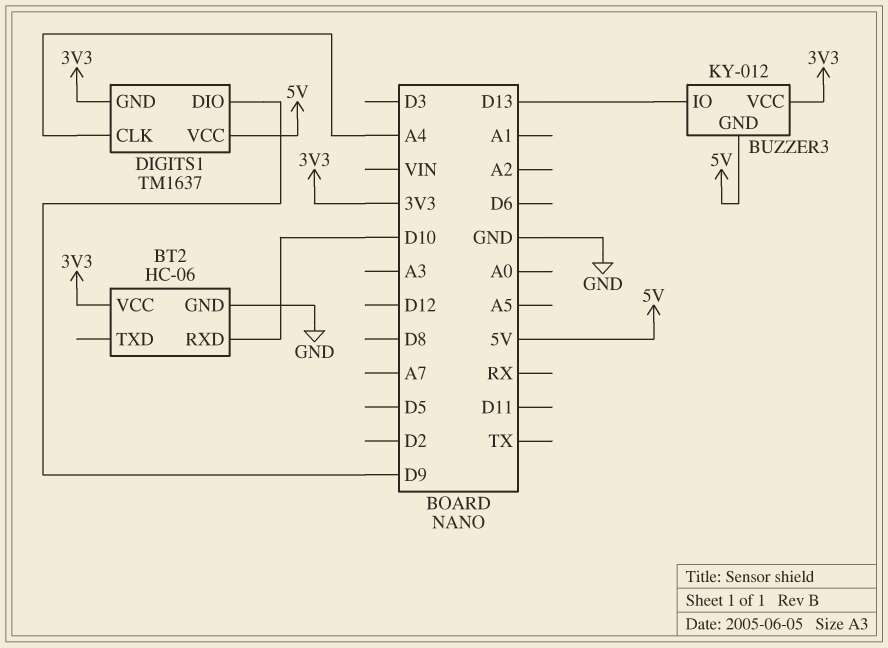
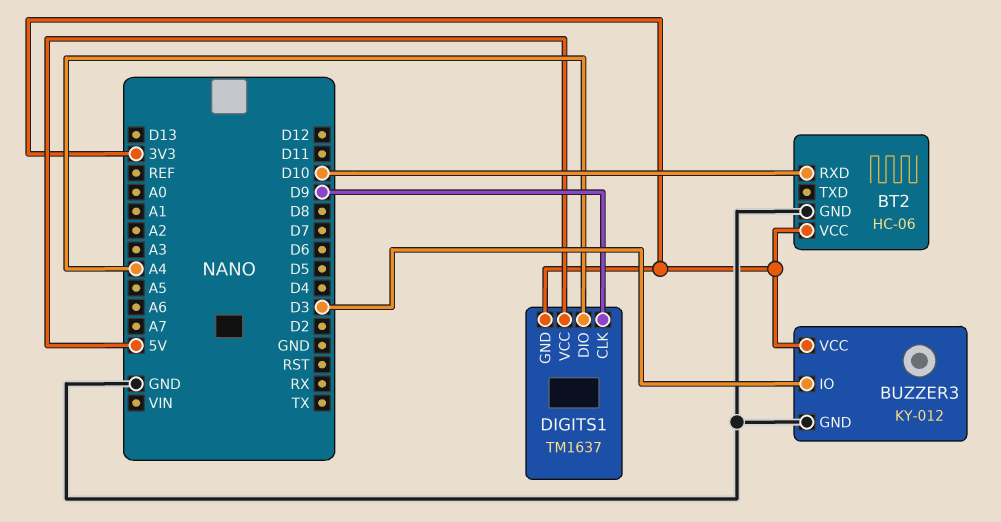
BUZZER3 pin GND: 5V -> GND
BUZZER3 pin IO: D13 -> D3
DIGITS1 pin CLK: A4 -> D9
DIGITS1 pin DIO: D9 -> A4

